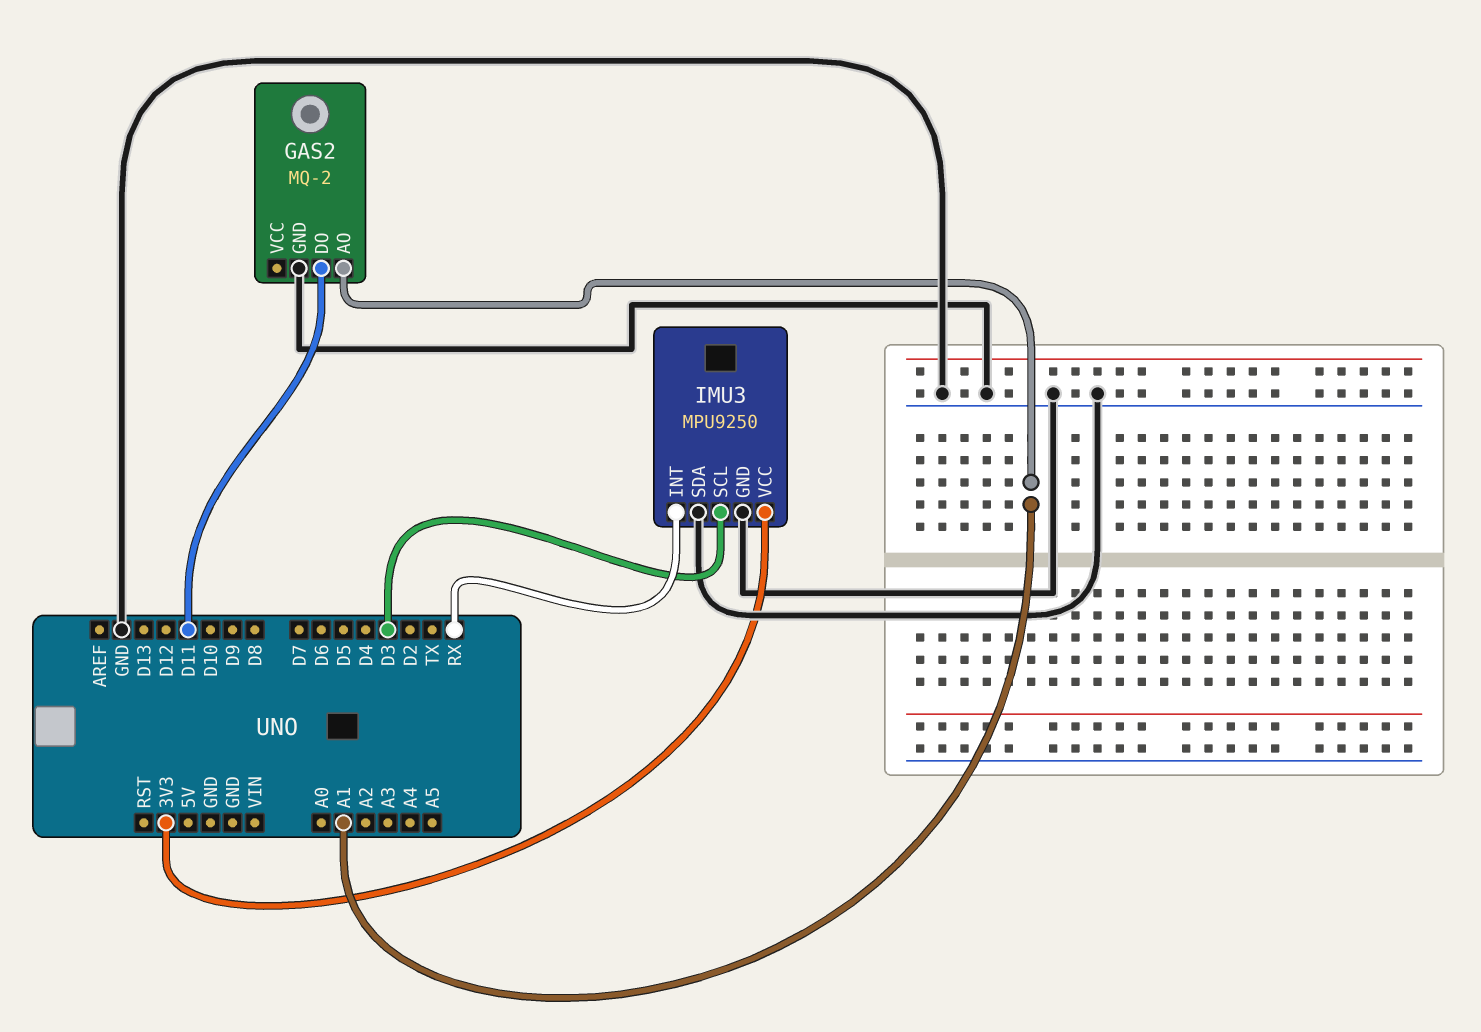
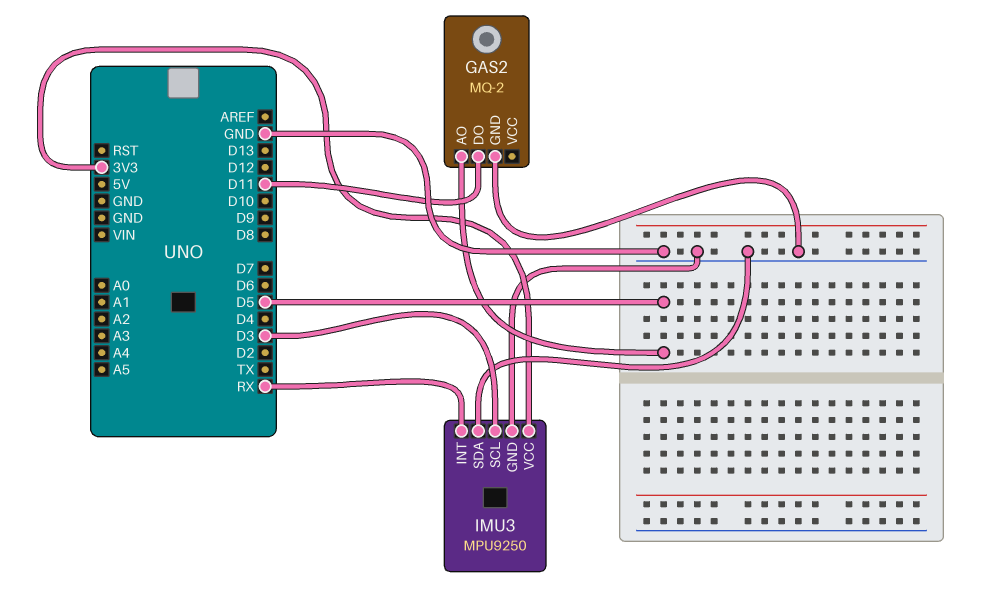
GAS2 pin AO: A1 -> D5

